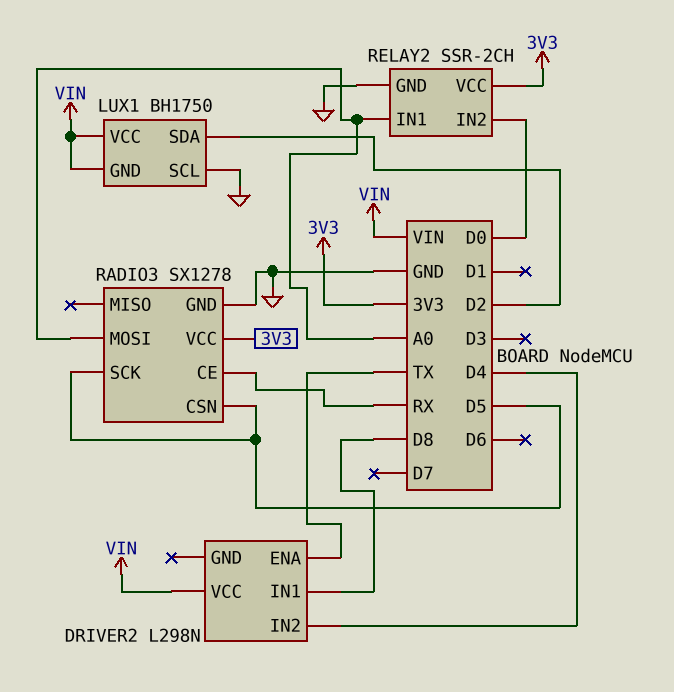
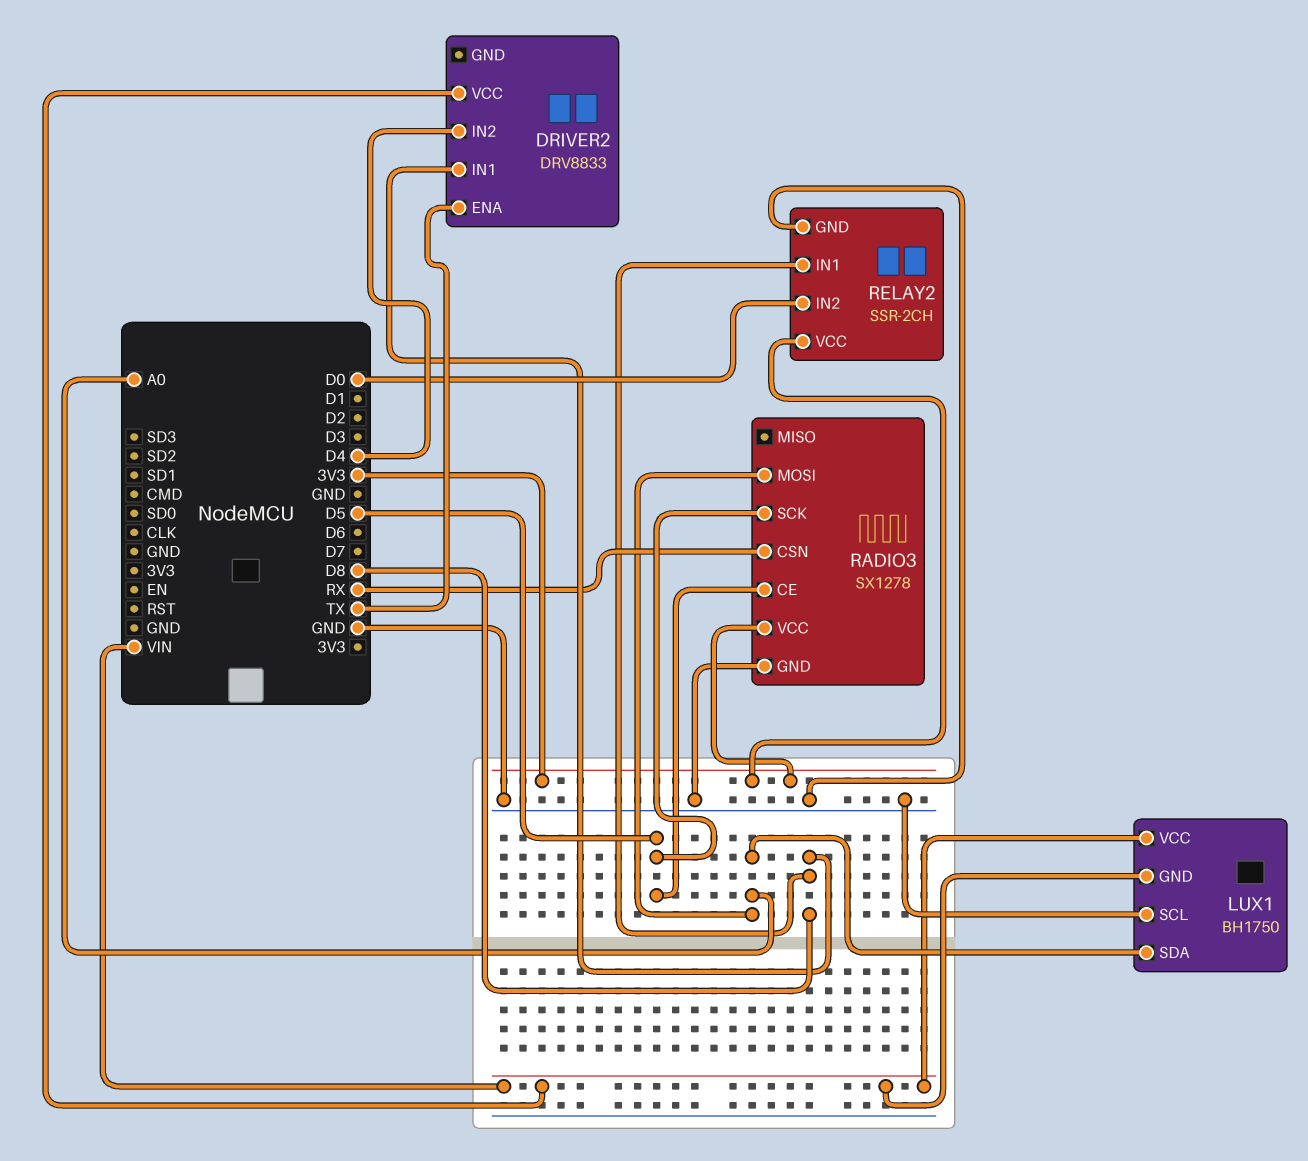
DRIVER2: L298N -> DRV8833
LUX1 pin SDA: D2 -> A0
RADIO3 pin CE: RX -> D5
RADIO3 pin CSN: D5 -> RX
RELAY2 pin IN1: A0 -> D8

